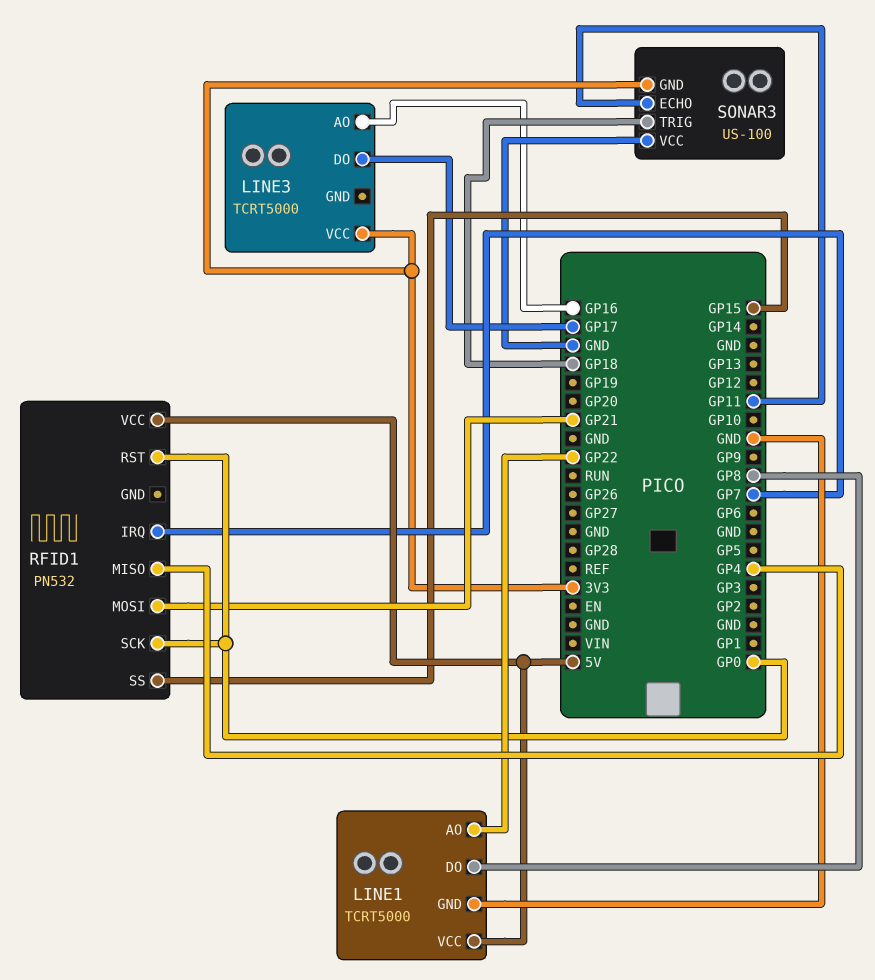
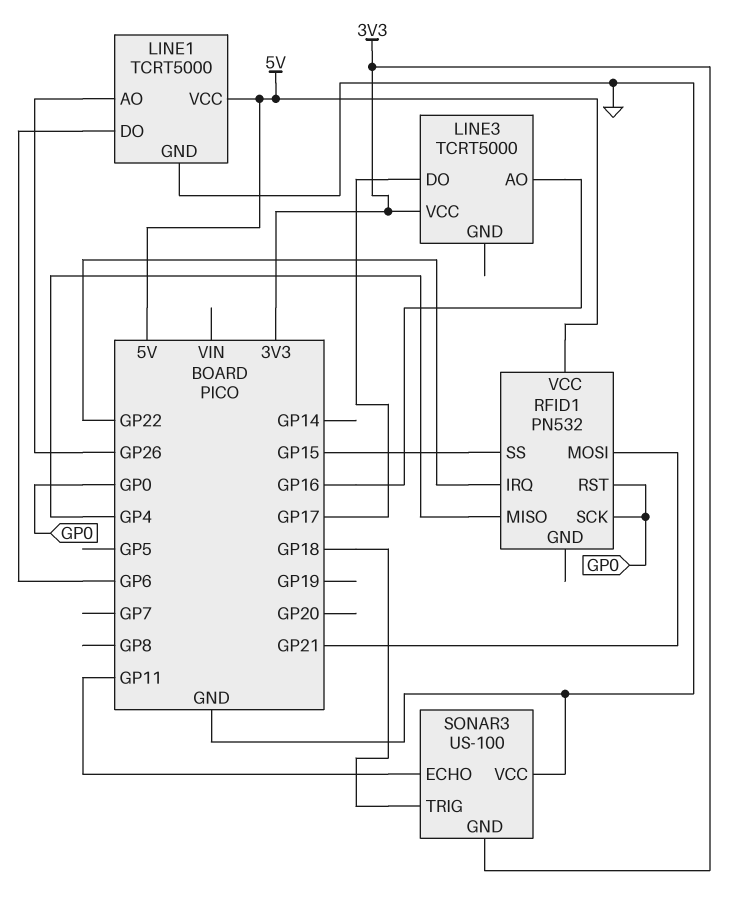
LINE1 pin AO: GP22 -> GP26
LINE1 pin DO: GP8 -> GP6
RFID1 pin IRQ: GP7 -> GP22

